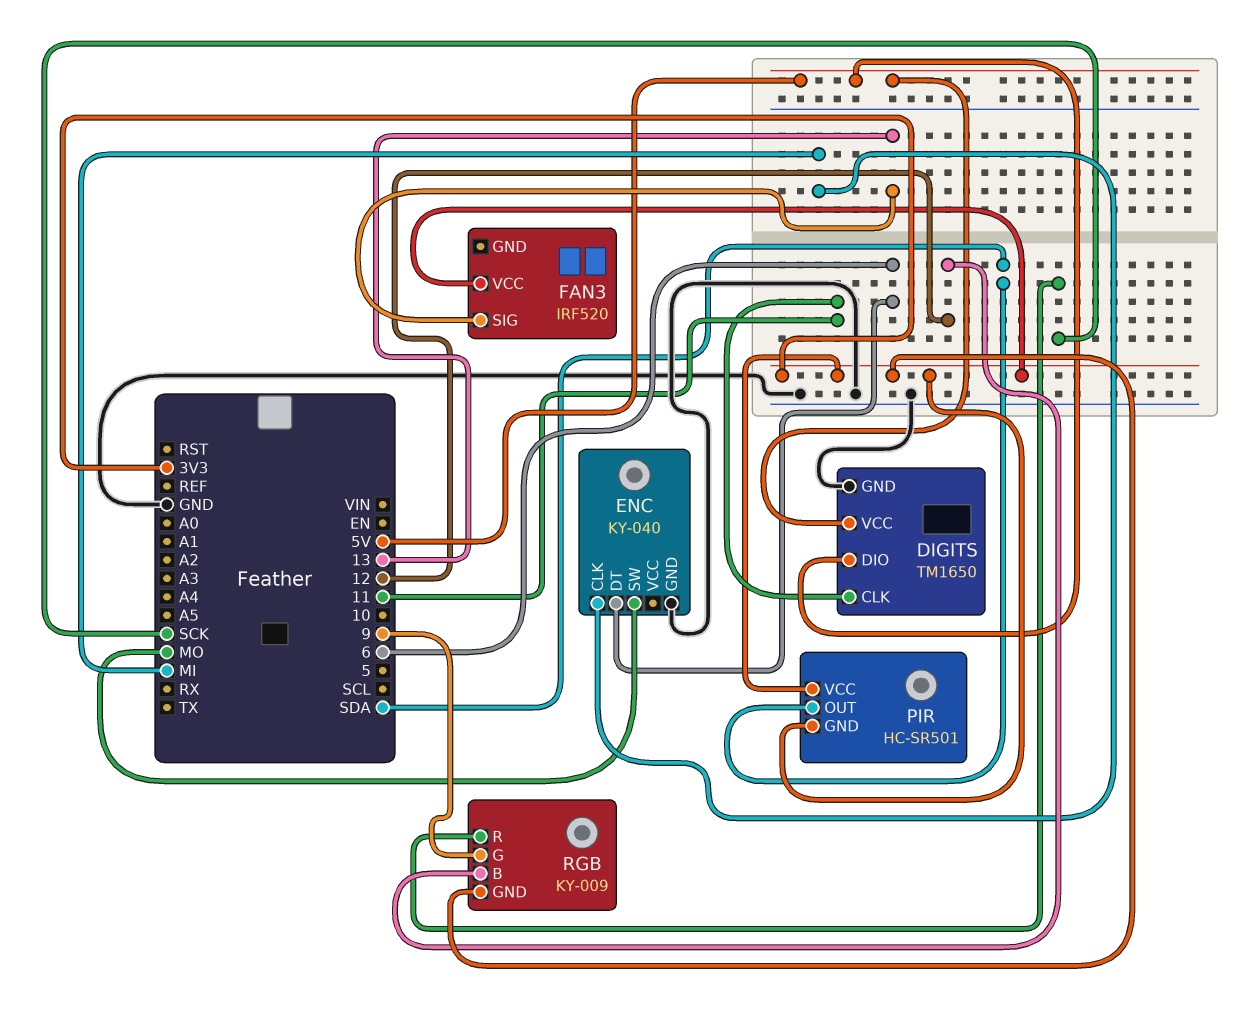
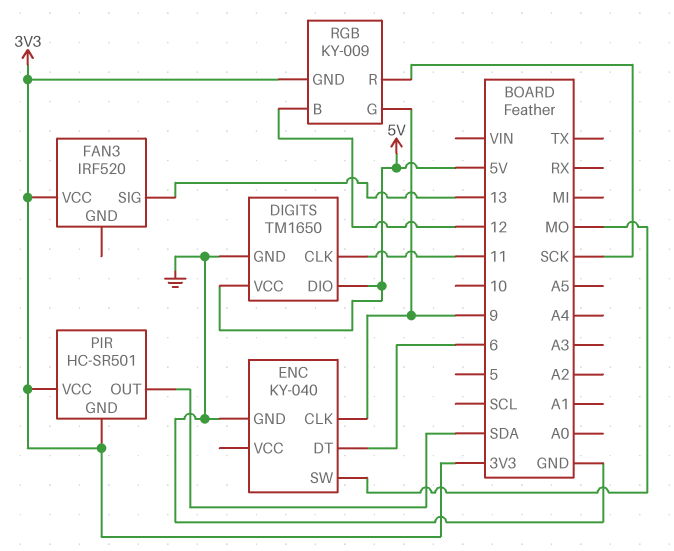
ENC pin CLK: MI -> 9

